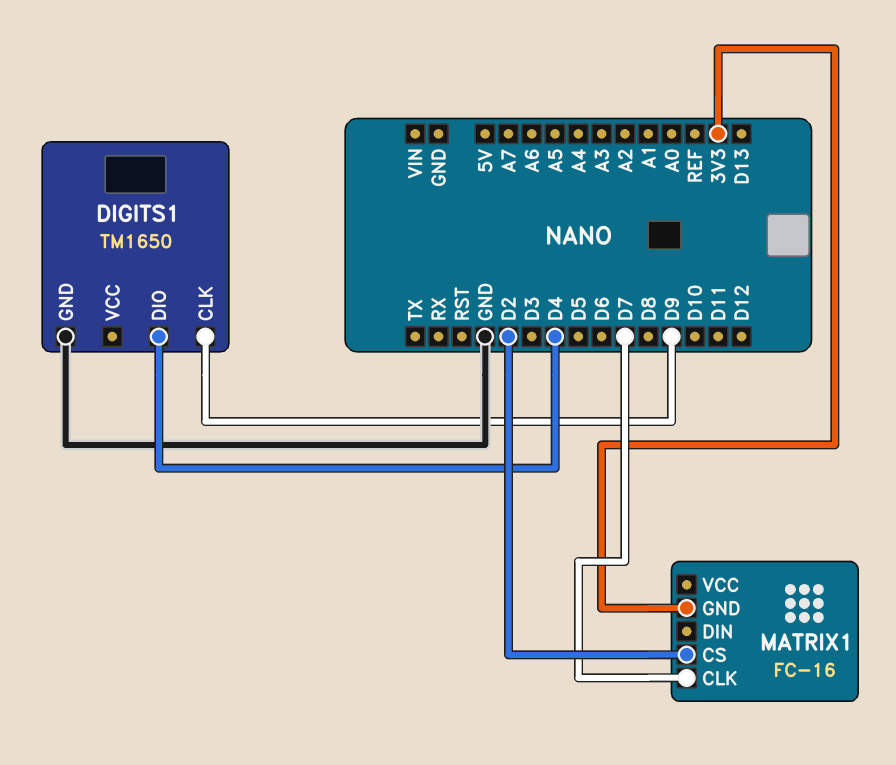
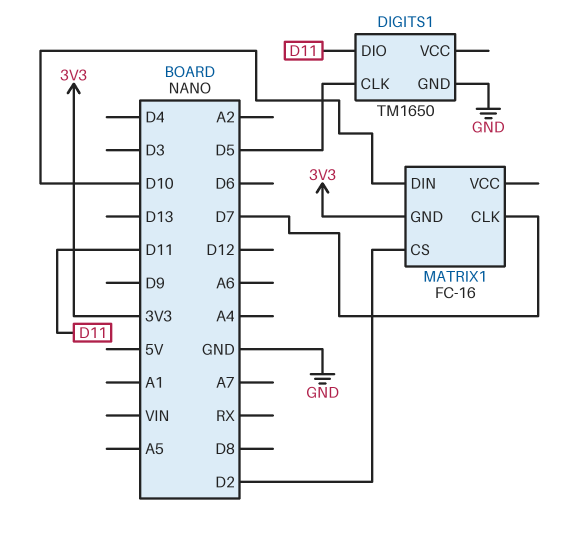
DIGITS1 pin CLK: D9 -> D5
DIGITS1 pin DIO: D4 -> D11
MATRIX1 pin DIN: none -> D10

